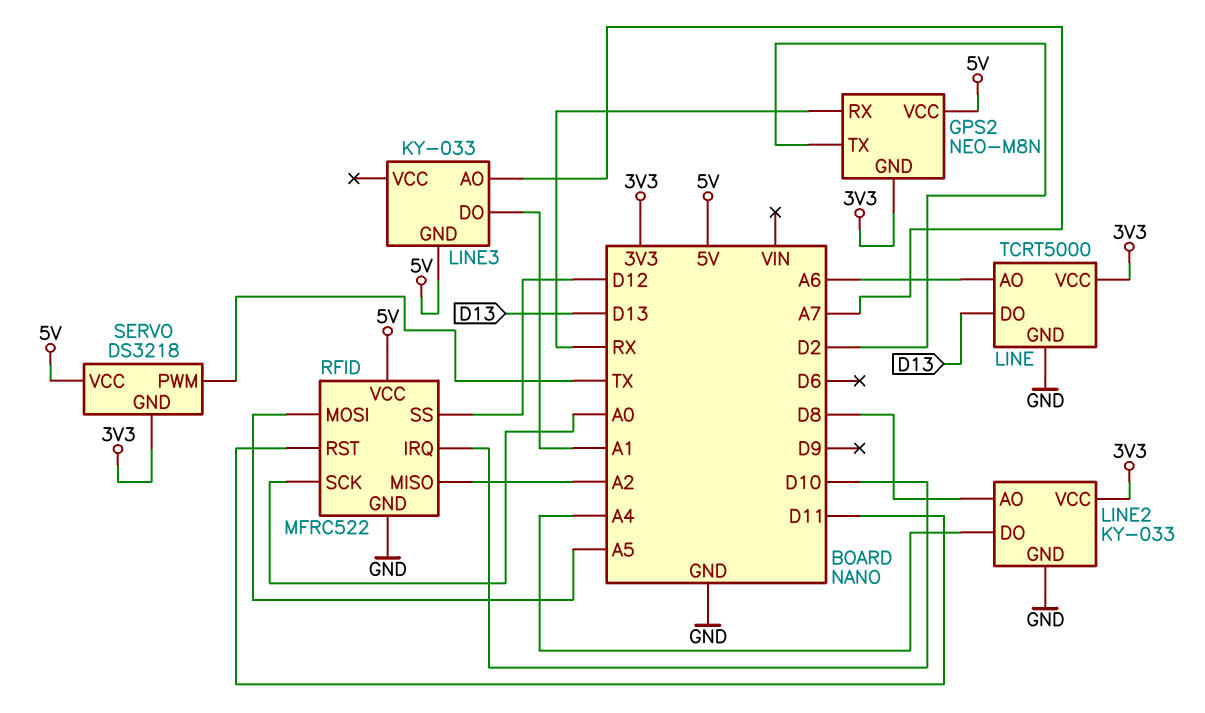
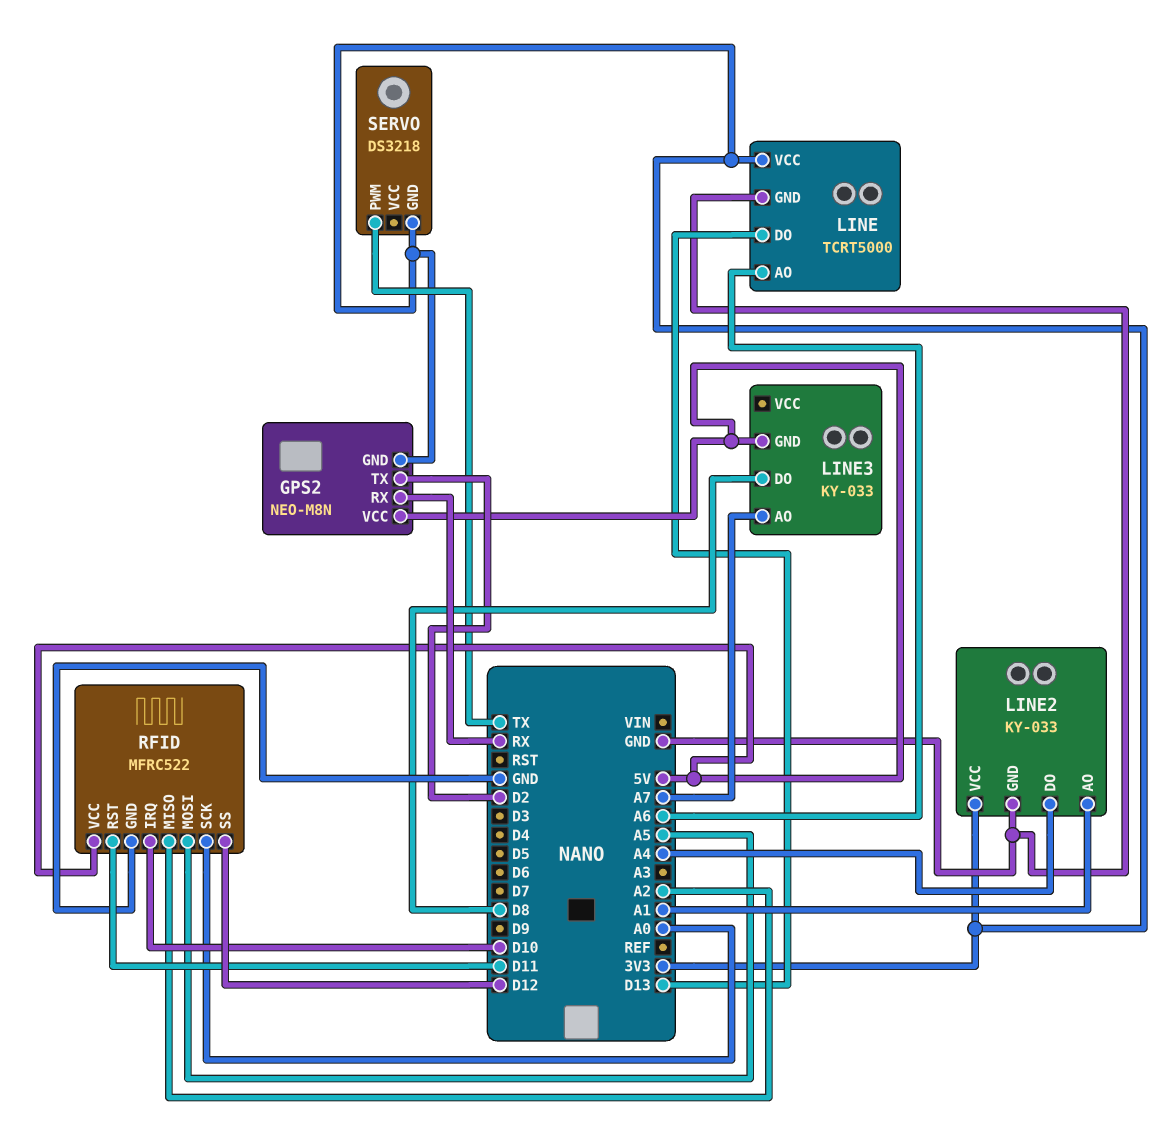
LINE2 pin AO: D8 -> A1
LINE3 pin DO: A1 -> D8
SERVO pin VCC: 5V -> none

